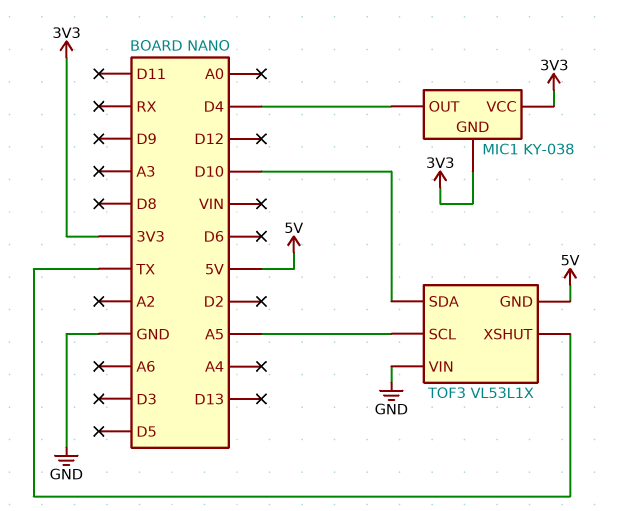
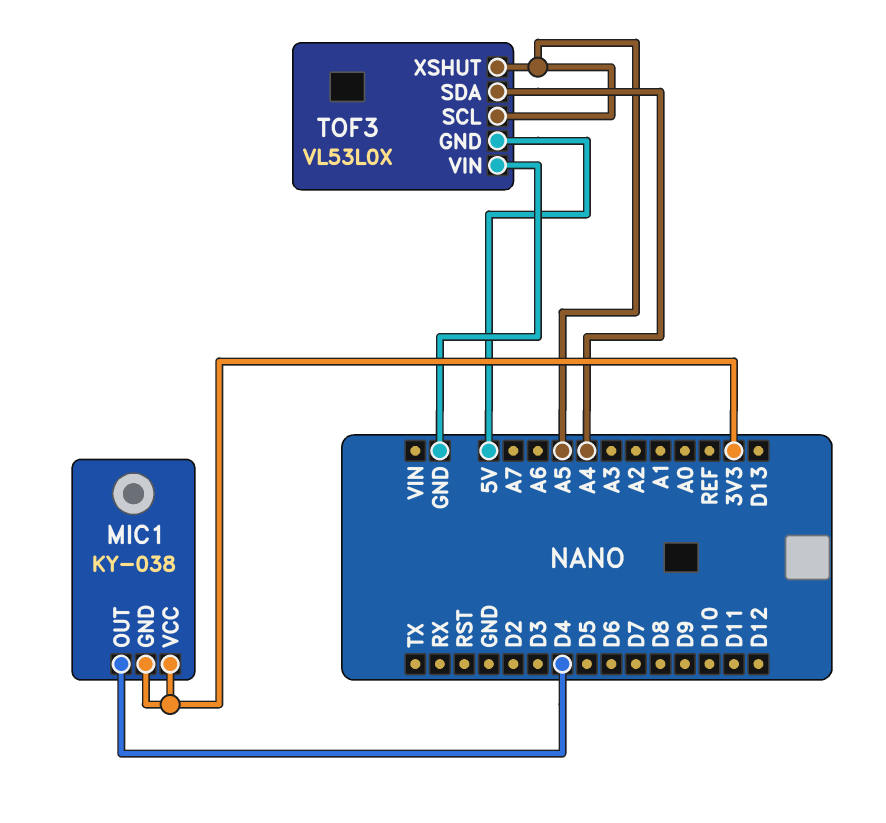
TOF3: VL53L1X -> VL53L0X
TOF3 pin SDA: D10 -> A4
TOF3 pin XSHUT: TX -> A5

